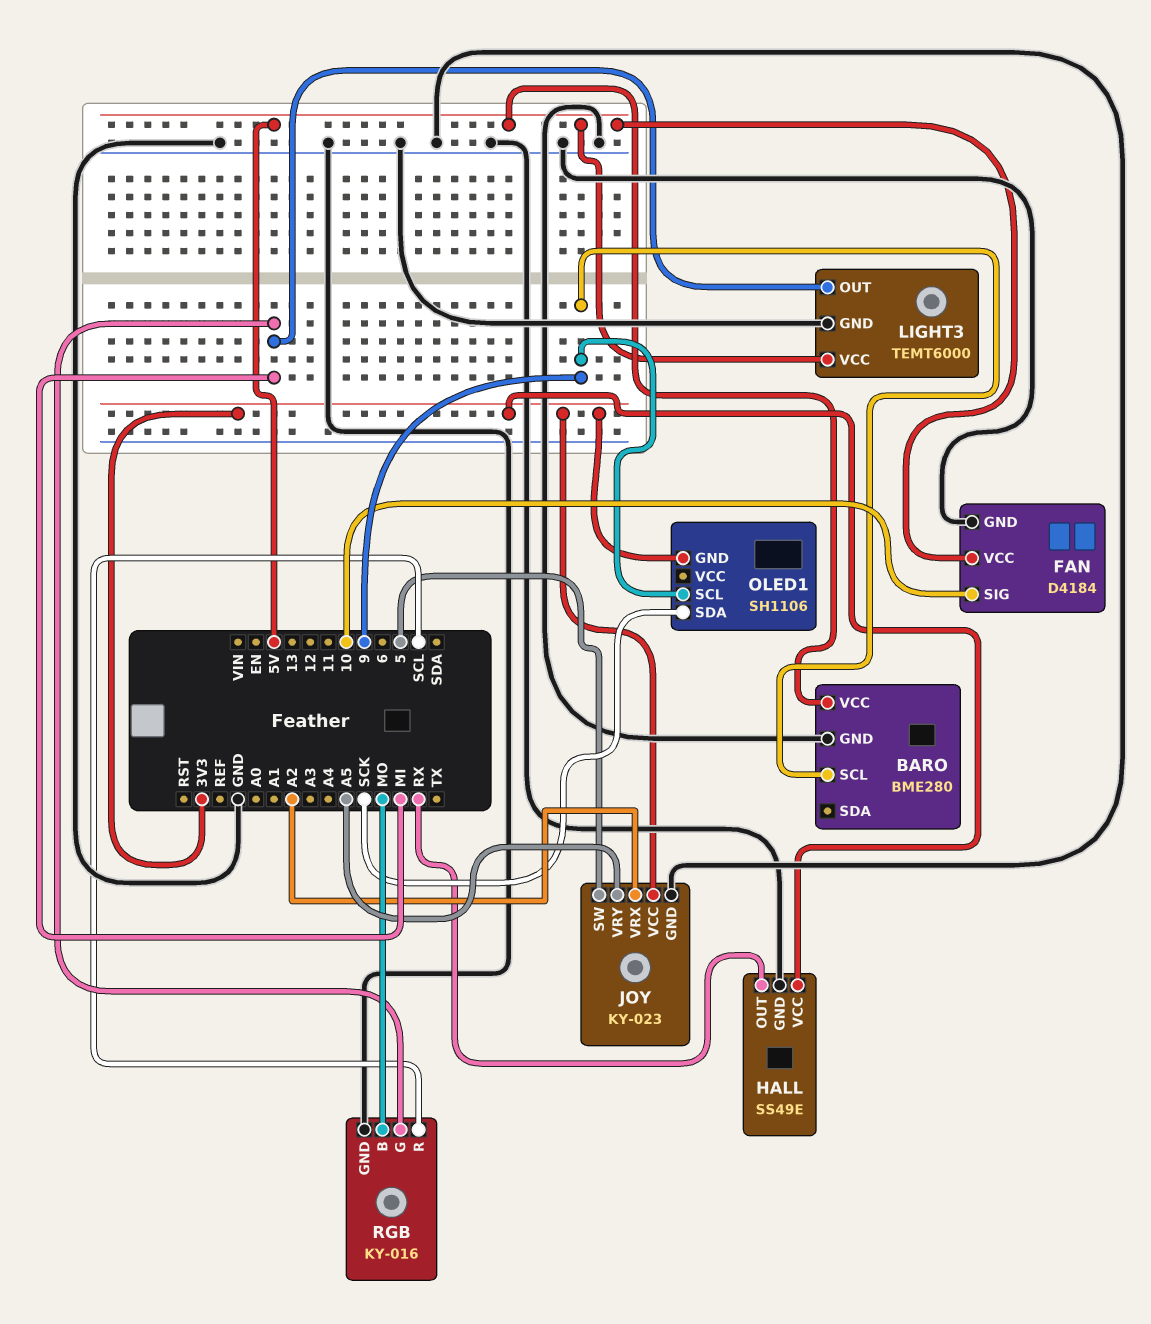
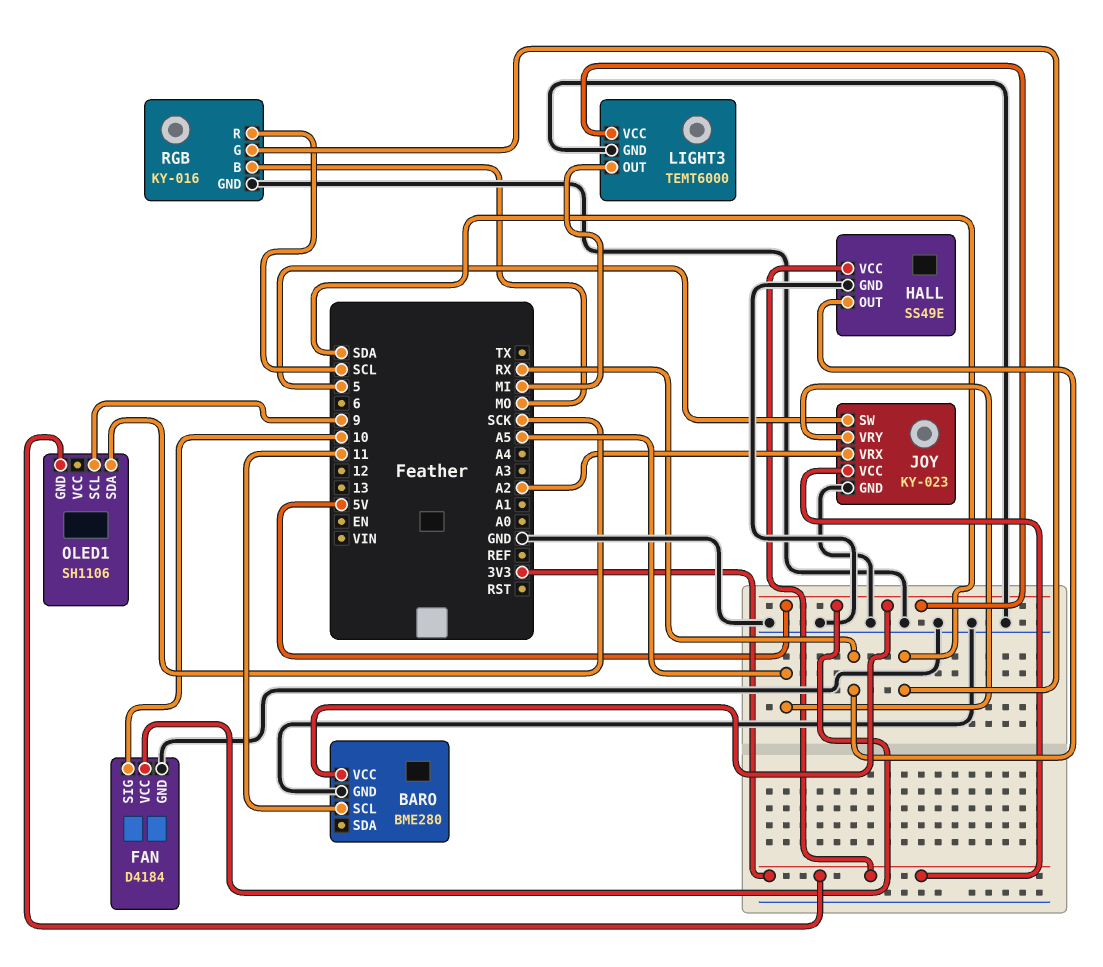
BARO pin SCL: 9 -> 11
RGB pin G: MI -> SDA

